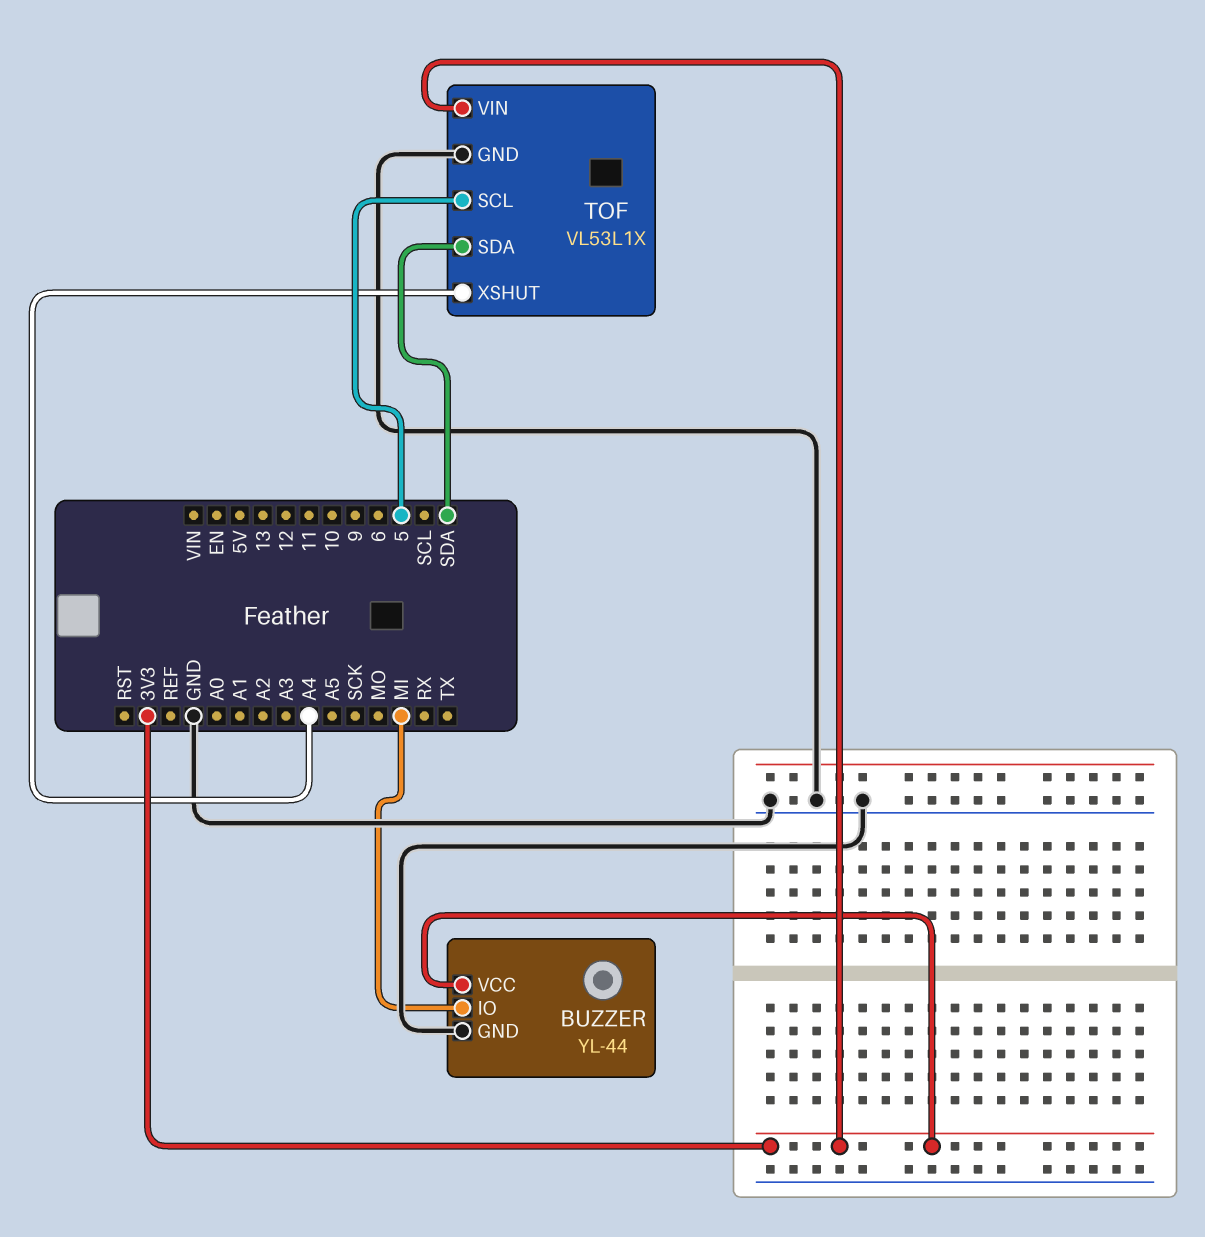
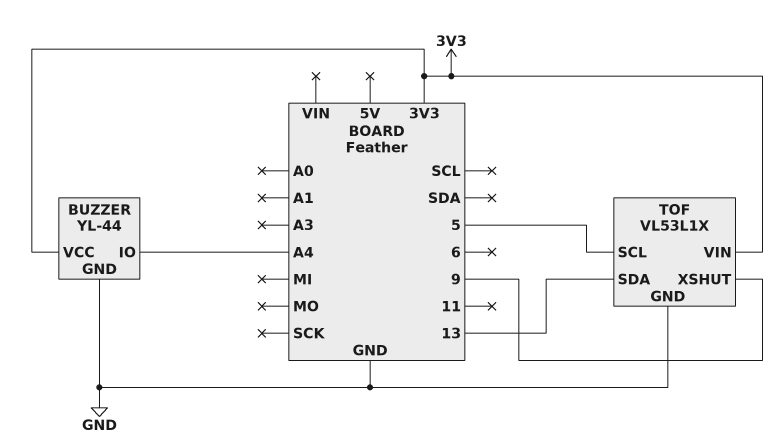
BUZZER pin IO: MI -> A4
TOF pin SDA: SDA -> 13
TOF pin XSHUT: A4 -> 9

